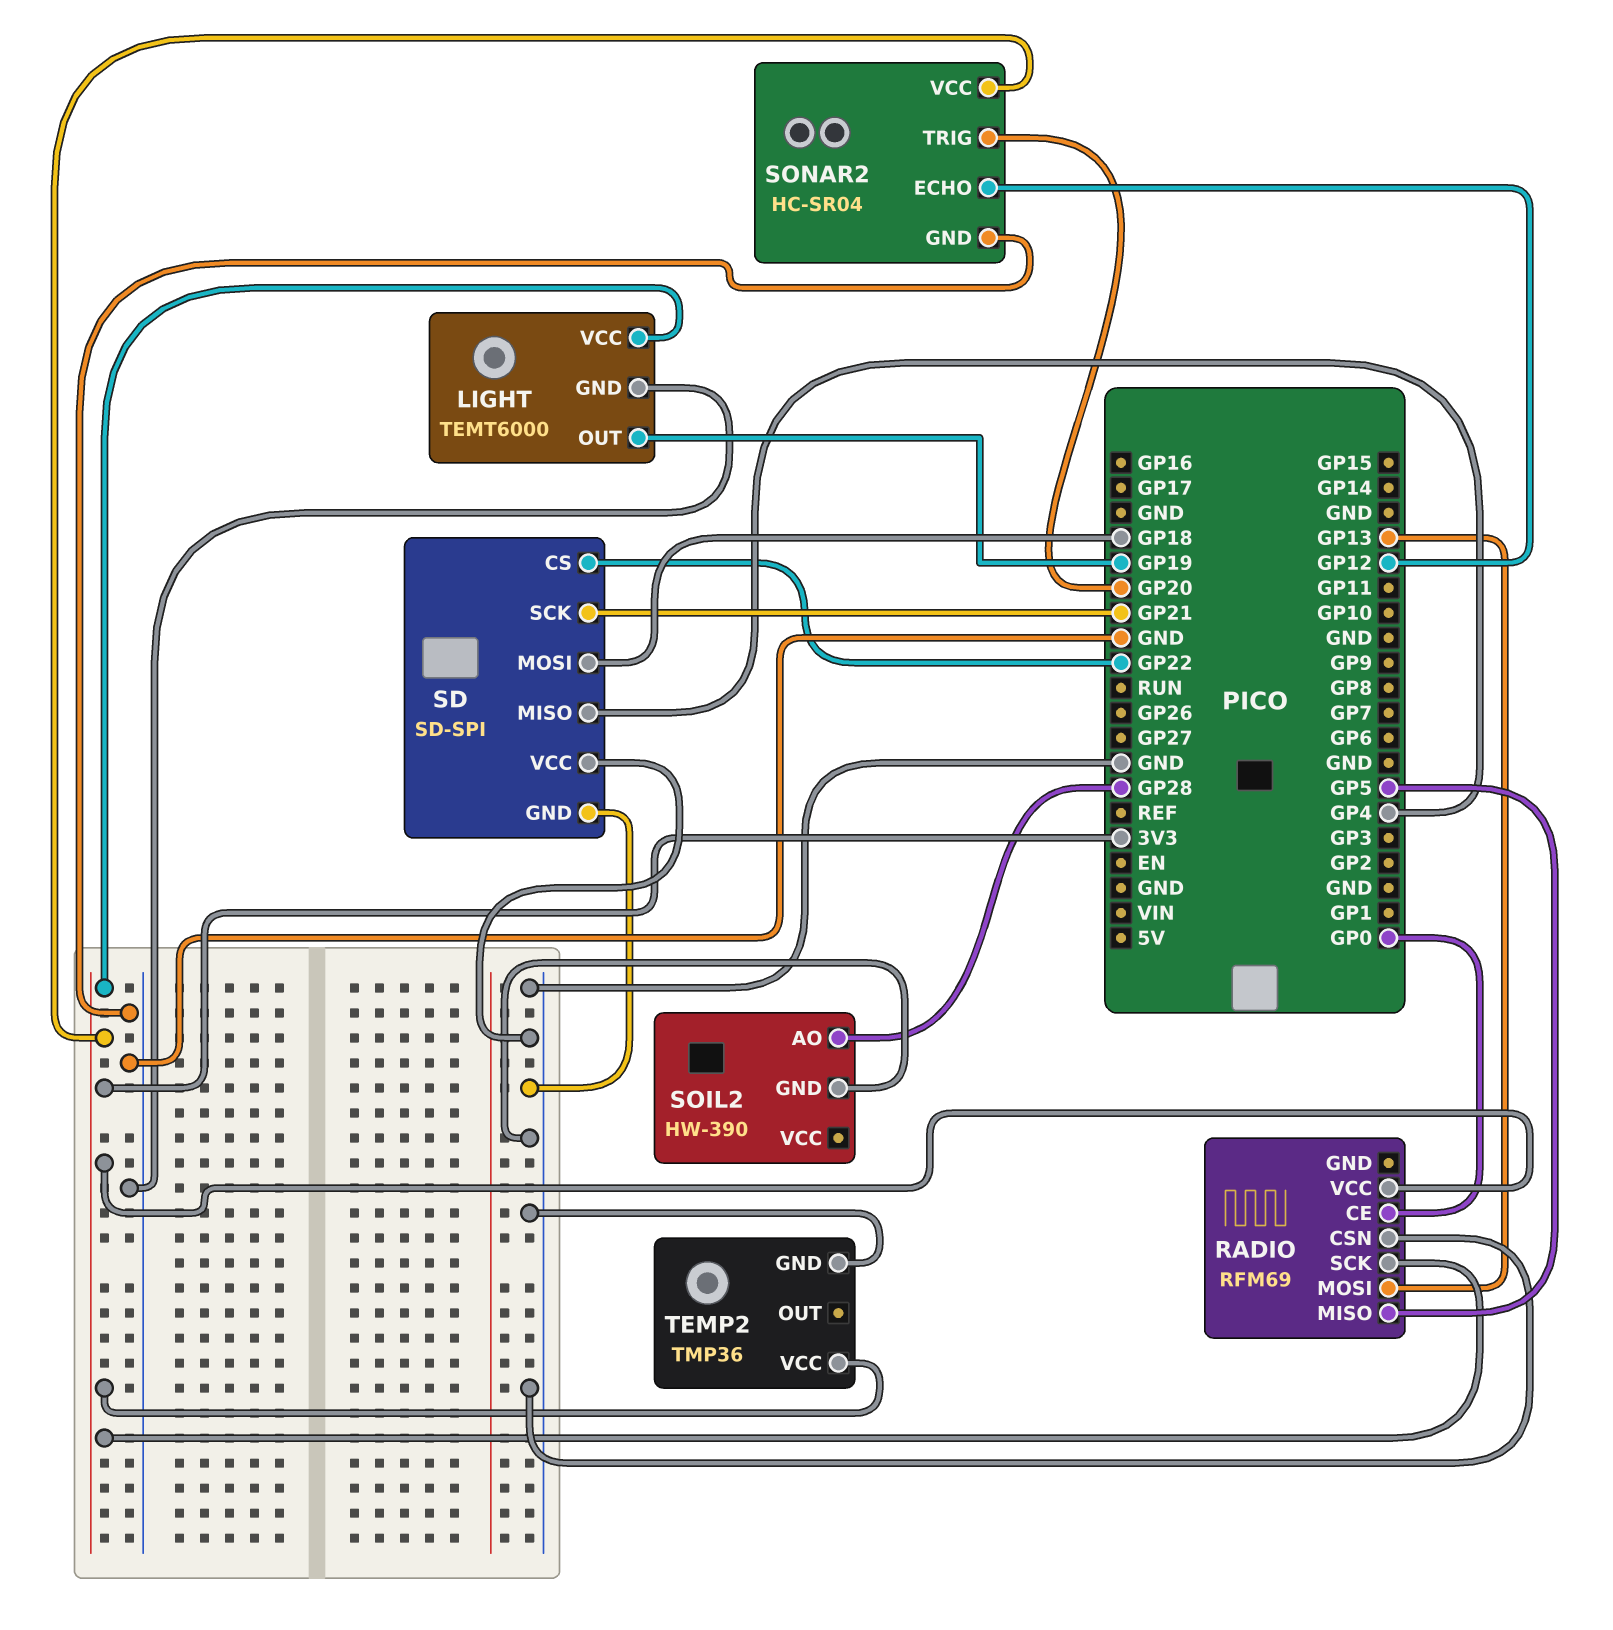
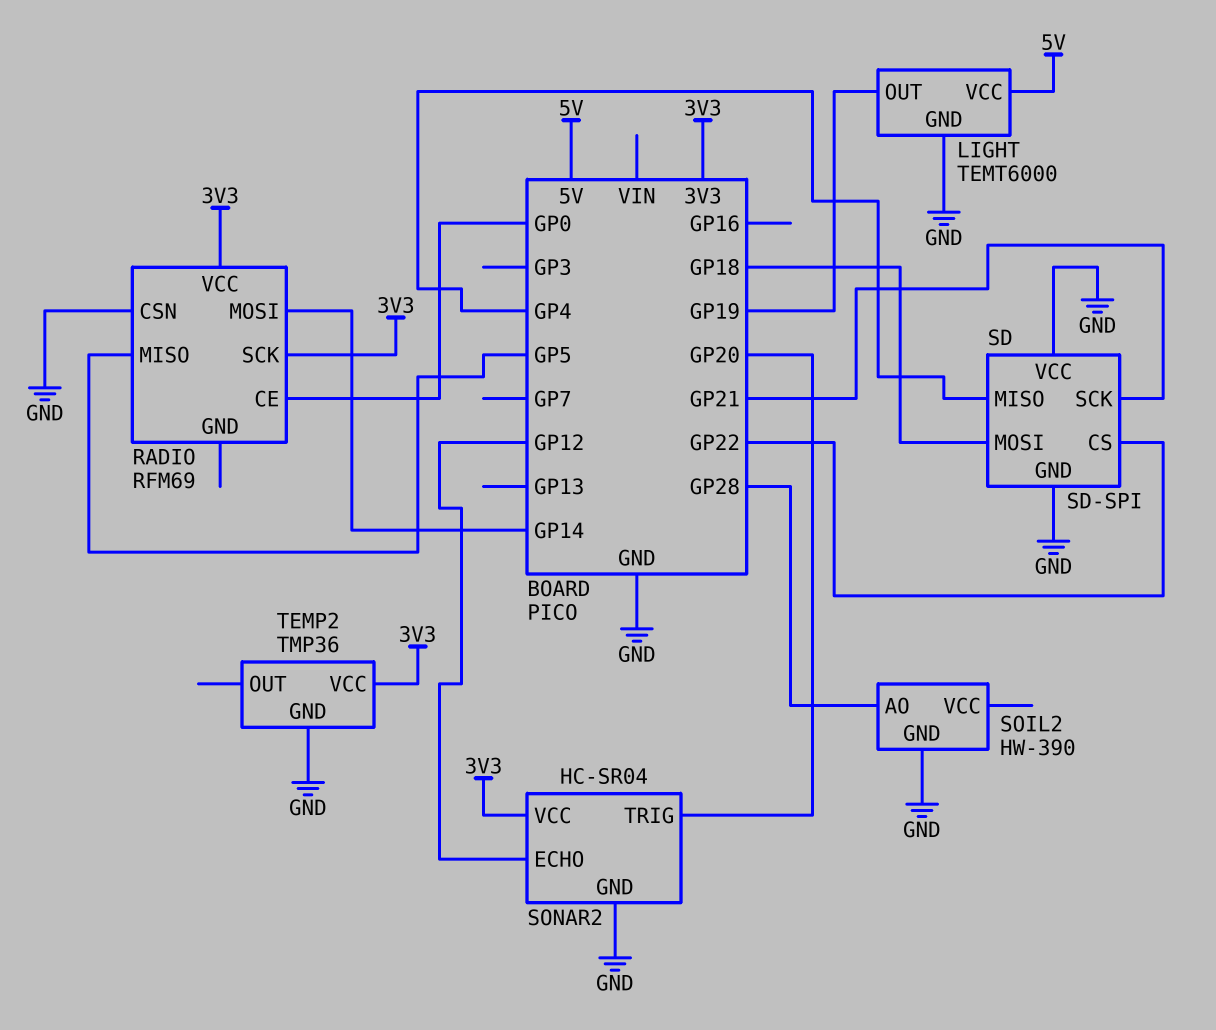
LIGHT pin VCC: 3V3 -> 5V
RADIO pin MOSI: GP13 -> GP14

